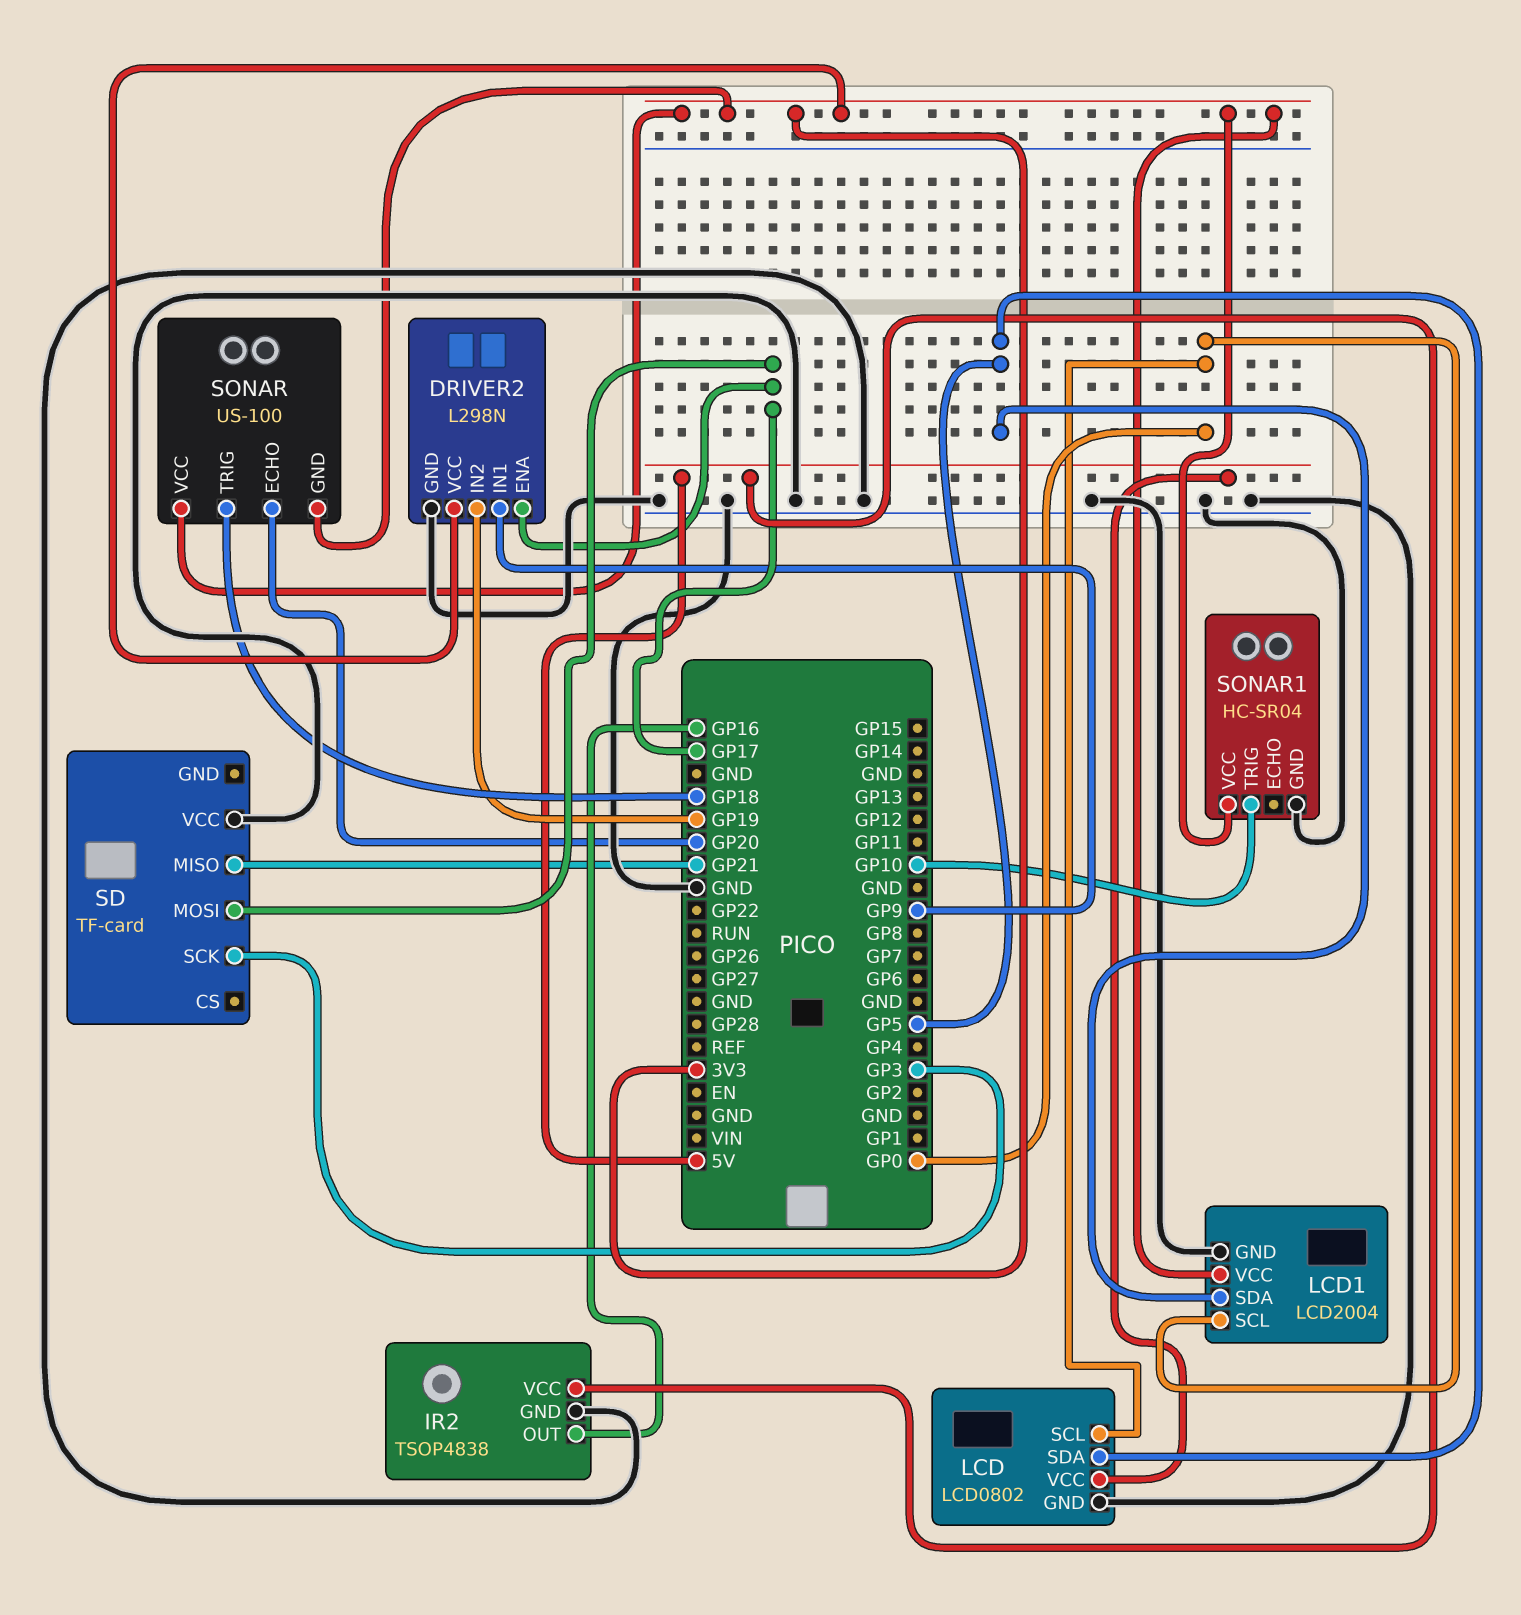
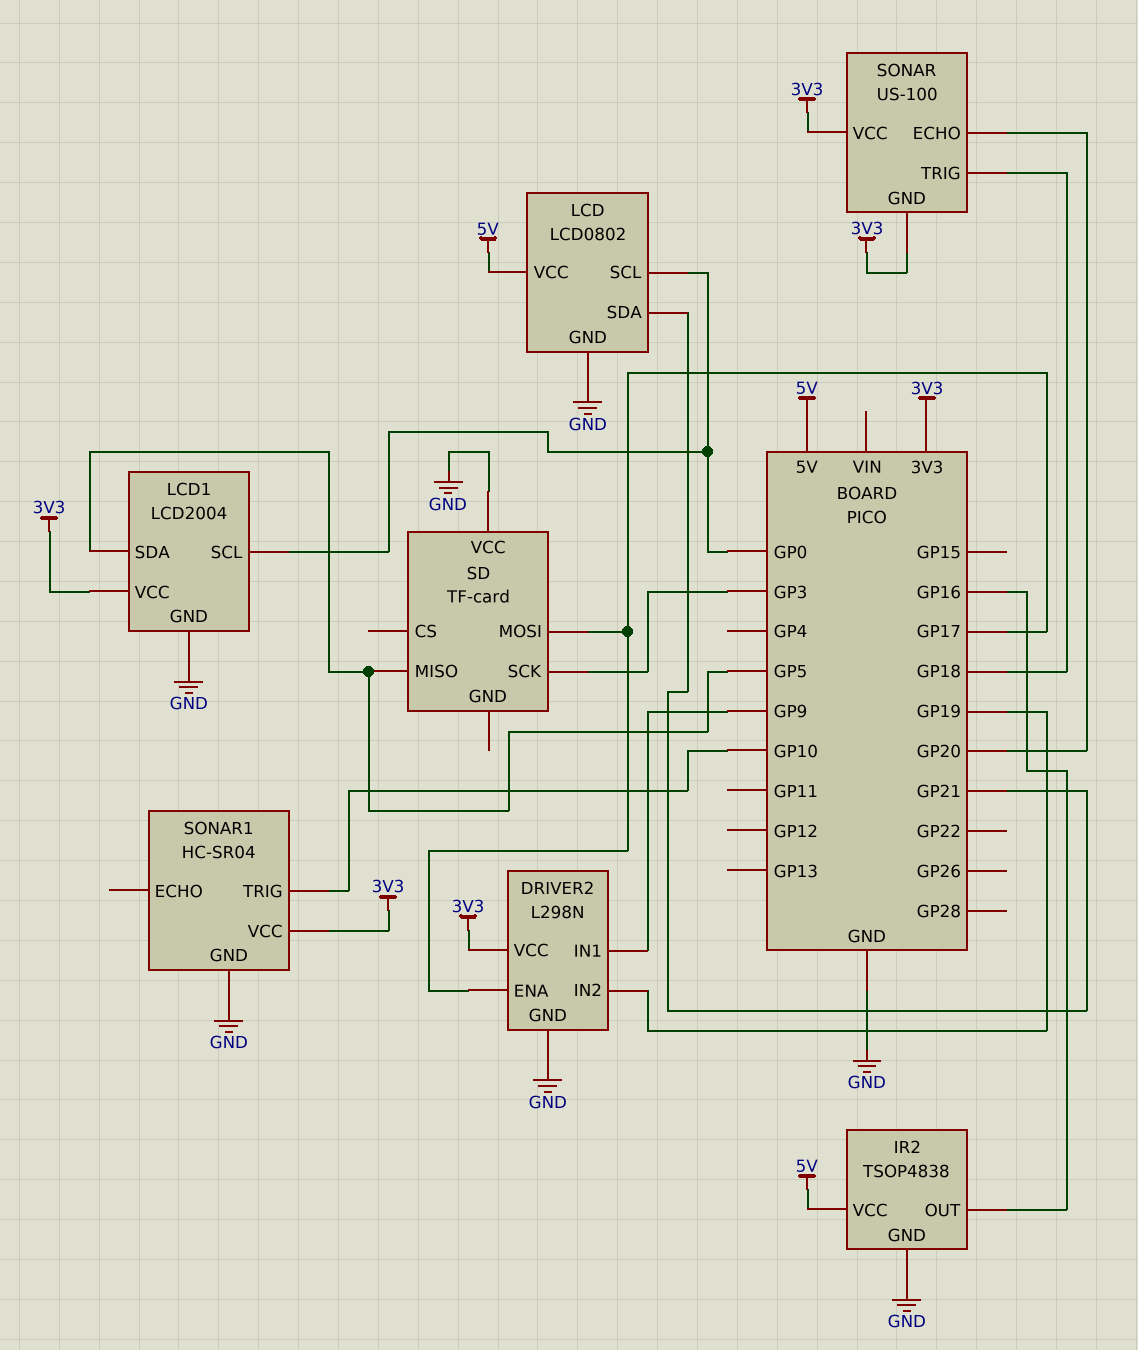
LCD pin SDA: GP5 -> GP21
SD pin MISO: GP21 -> GP5

